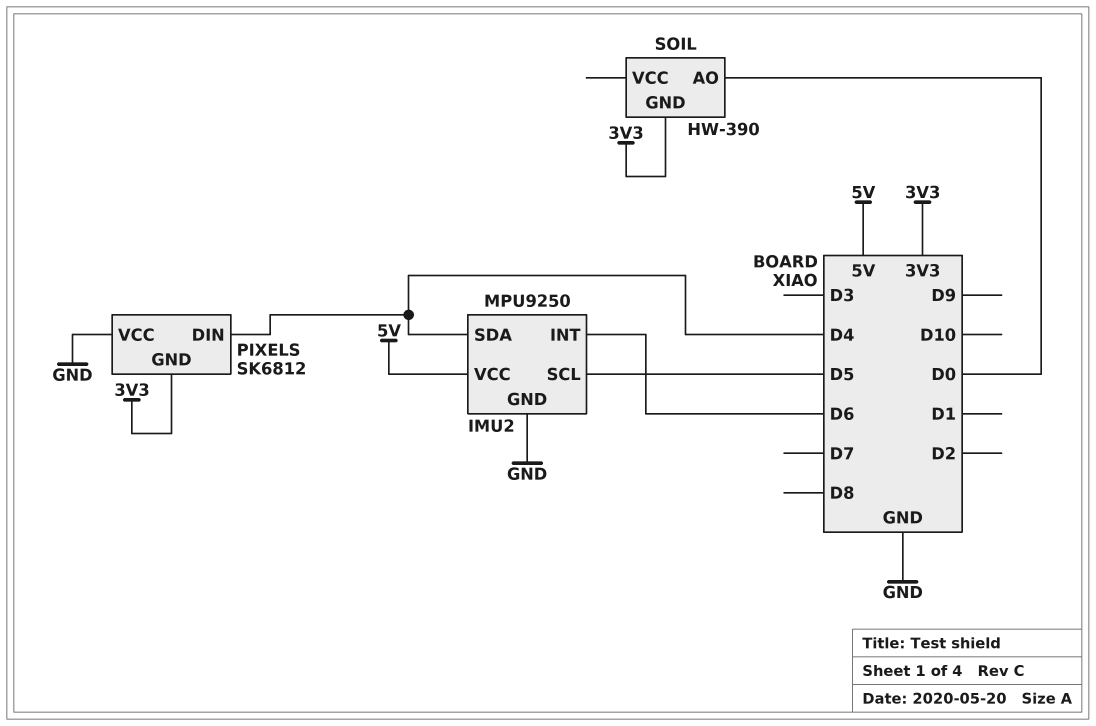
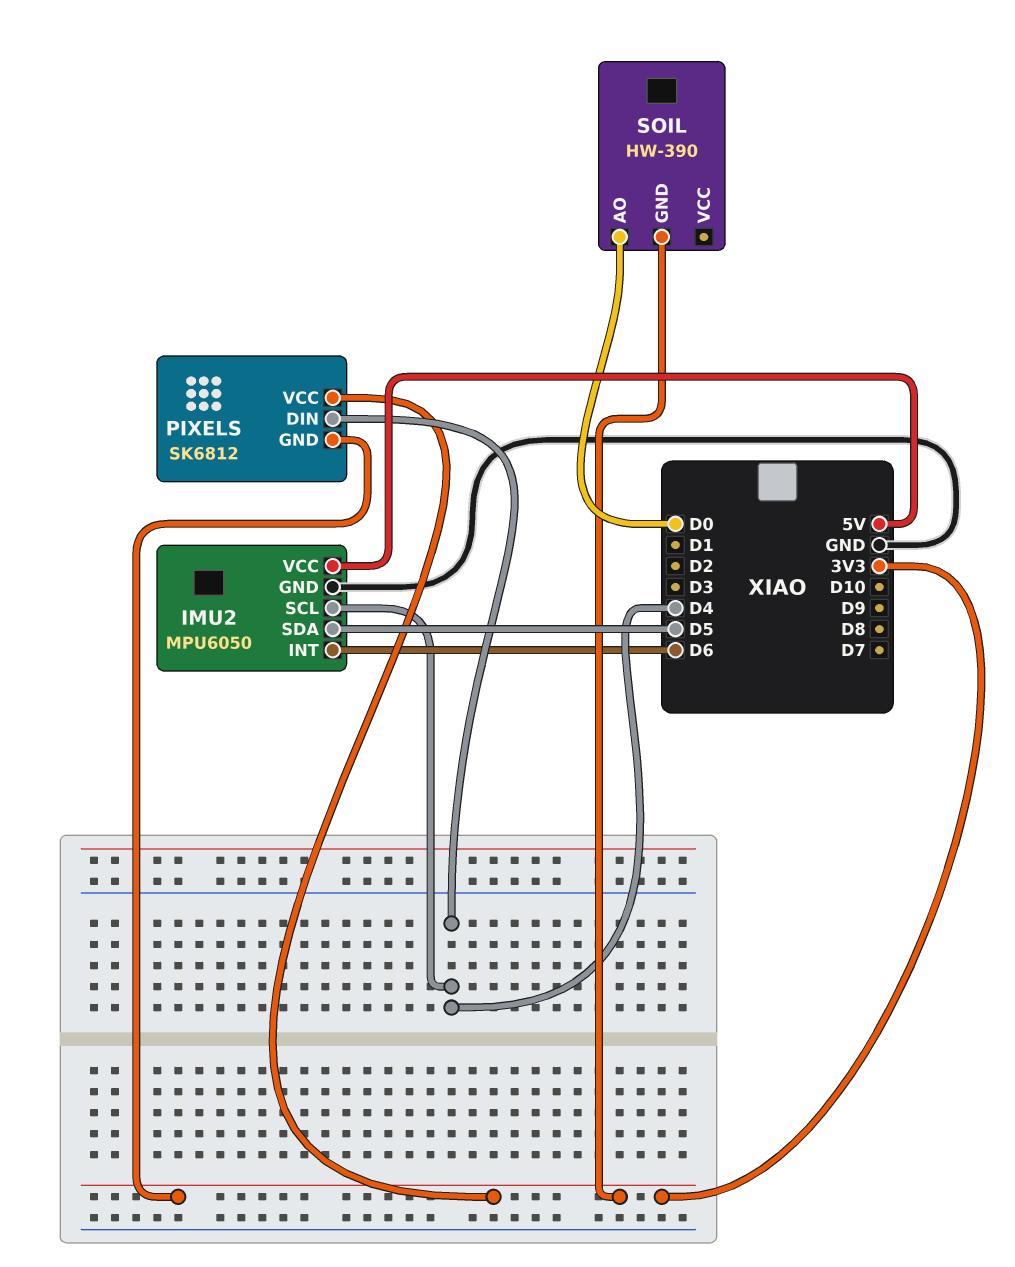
IMU2: MPU9250 -> MPU6050
IMU2 pin SCL: D5 -> D4
IMU2 pin SDA: D4 -> D5
PIXELS pin VCC: GND -> 3V3

